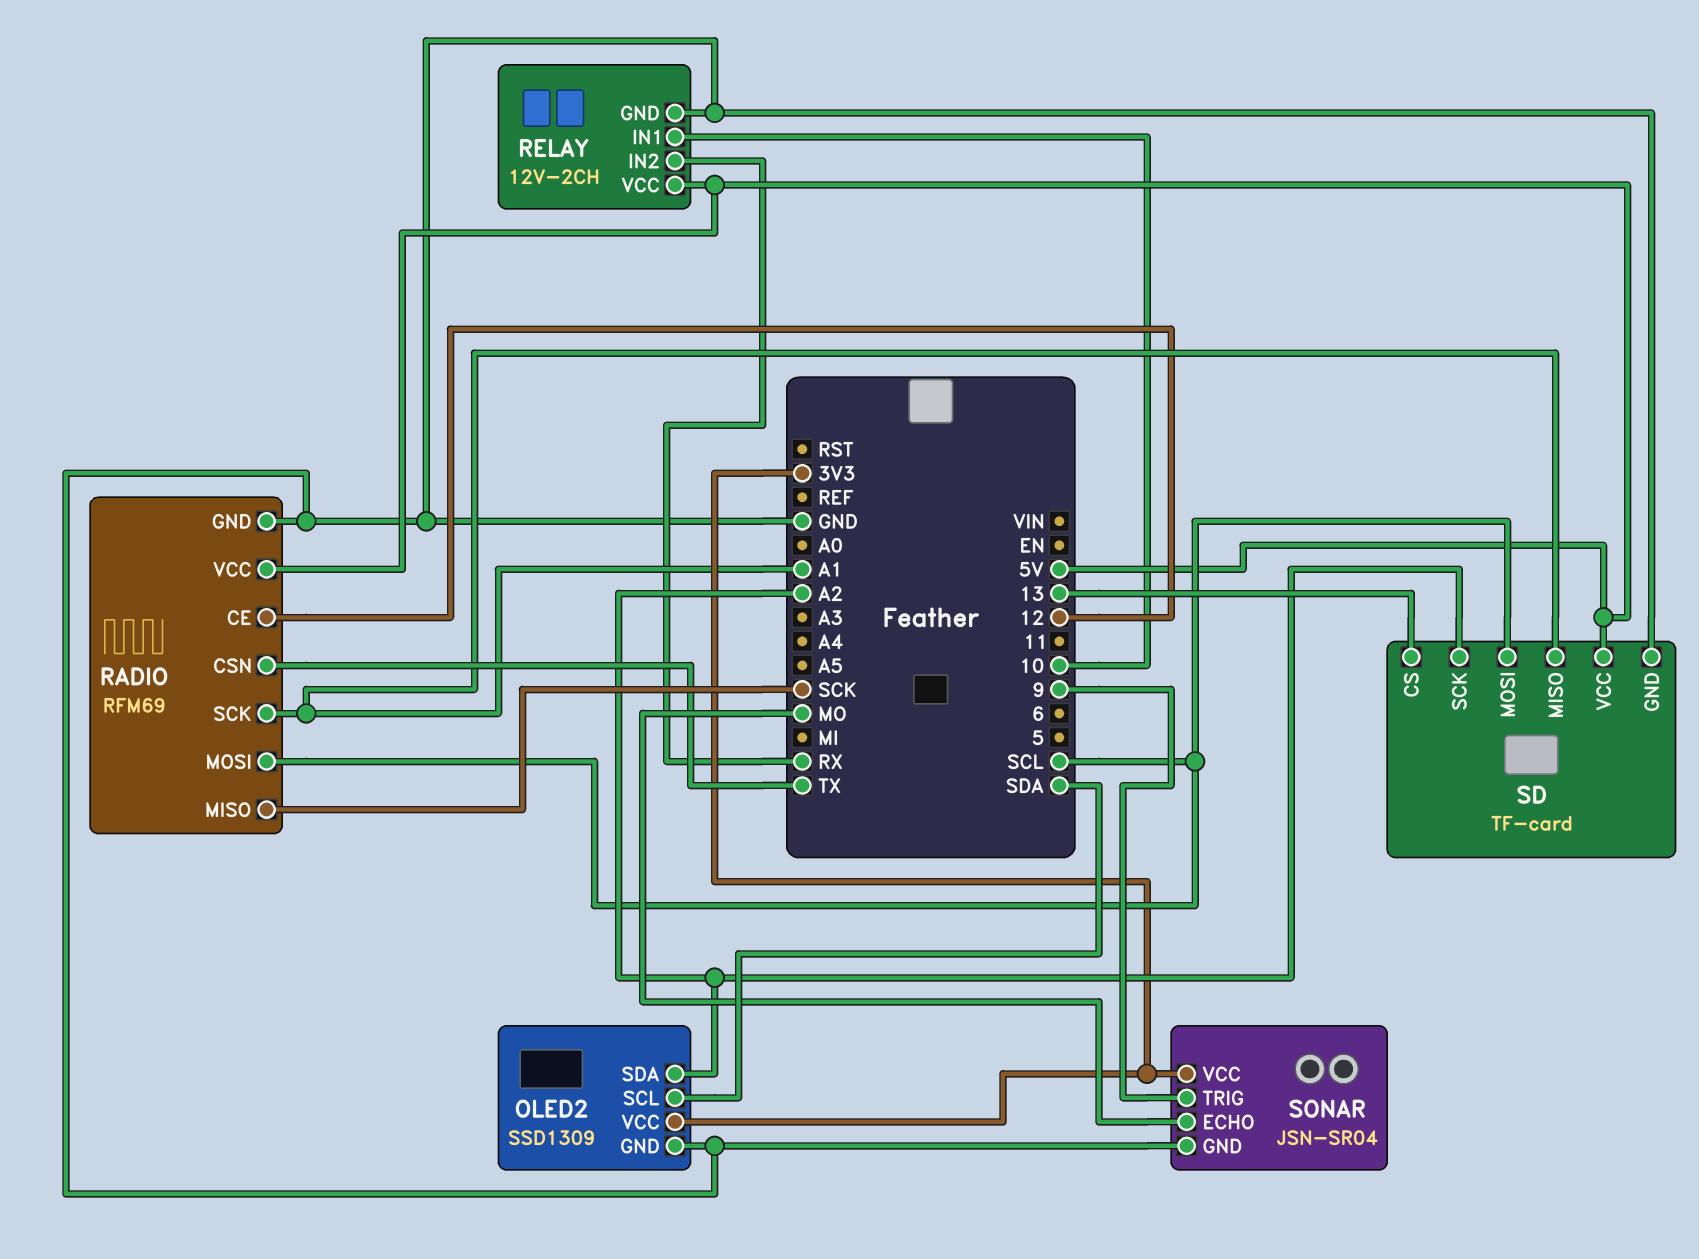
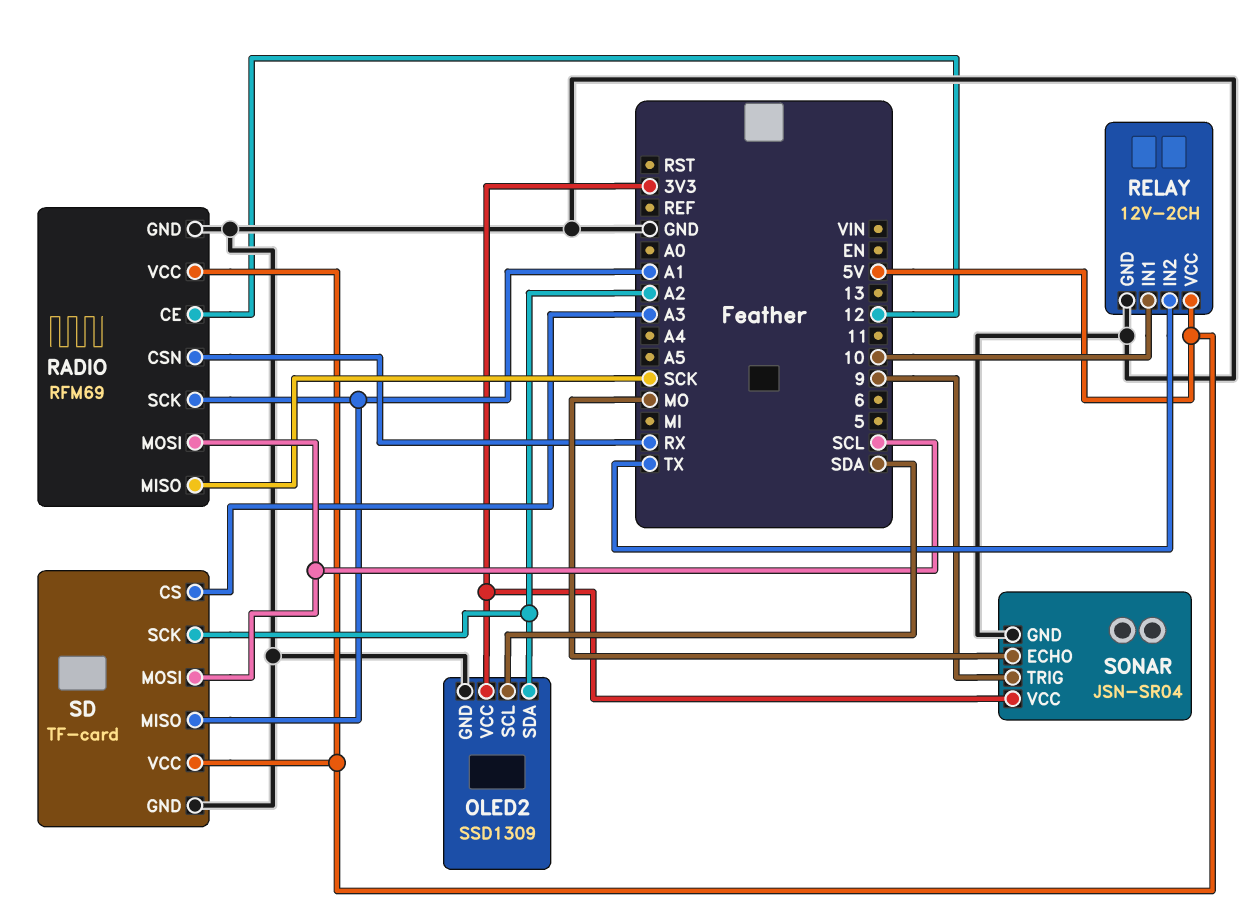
RADIO pin CSN: TX -> RX
RELAY pin IN2: RX -> TX
SD pin CS: 13 -> A3

